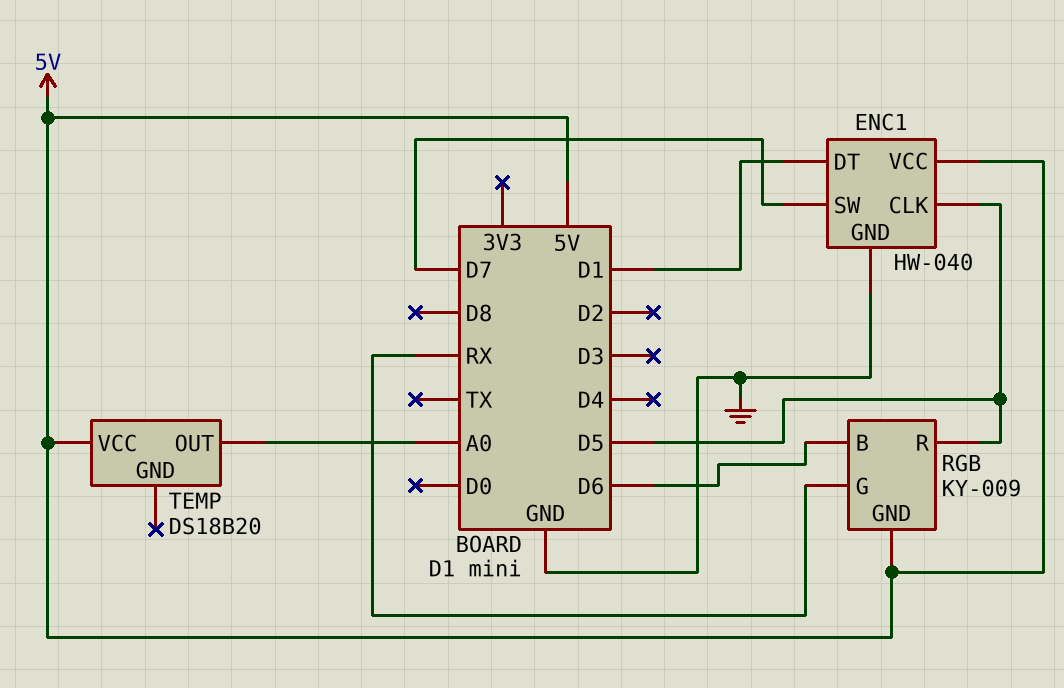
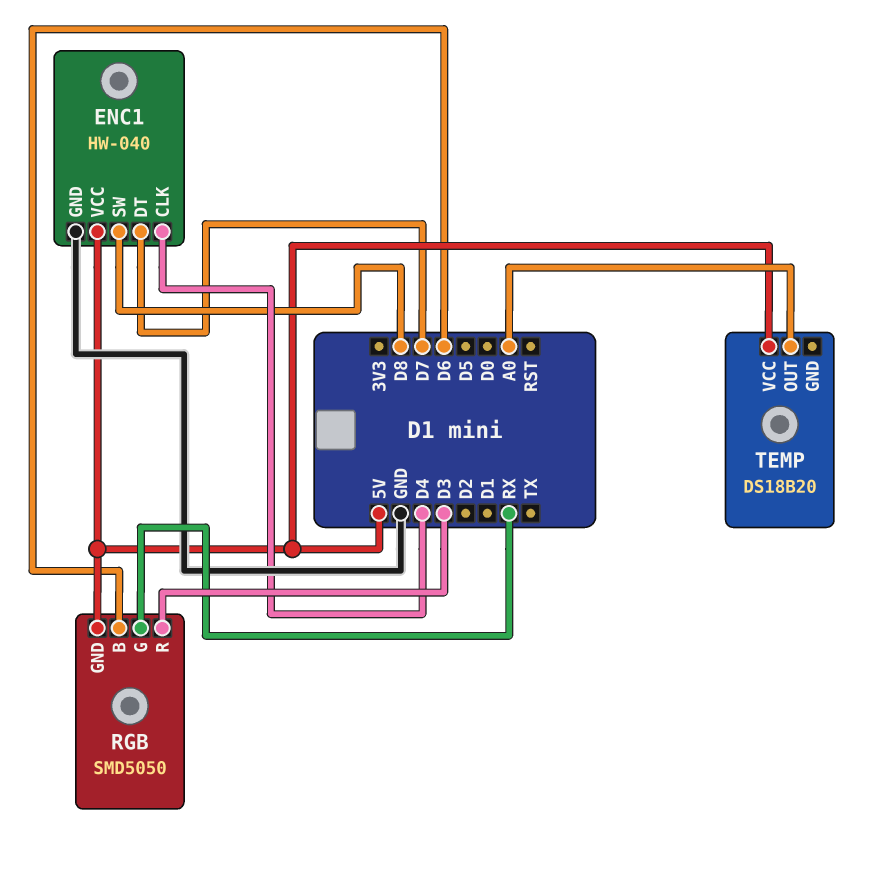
ENC1 pin CLK: D5 -> D4
ENC1 pin DT: D1 -> D7
ENC1 pin SW: D7 -> D8
RGB: KY-009 -> SMD5050
RGB pin R: D5 -> D3

